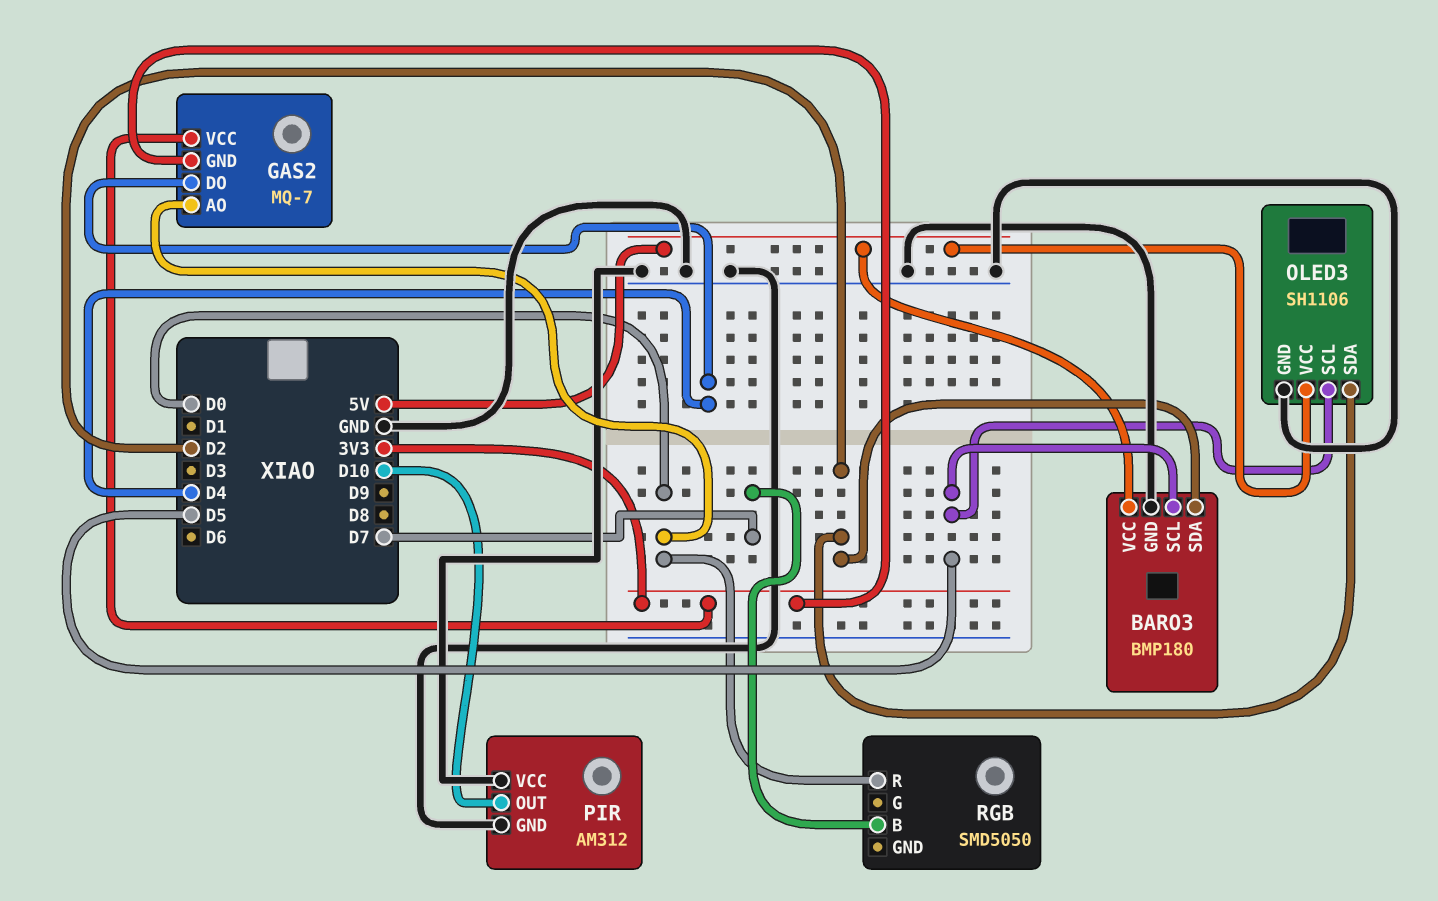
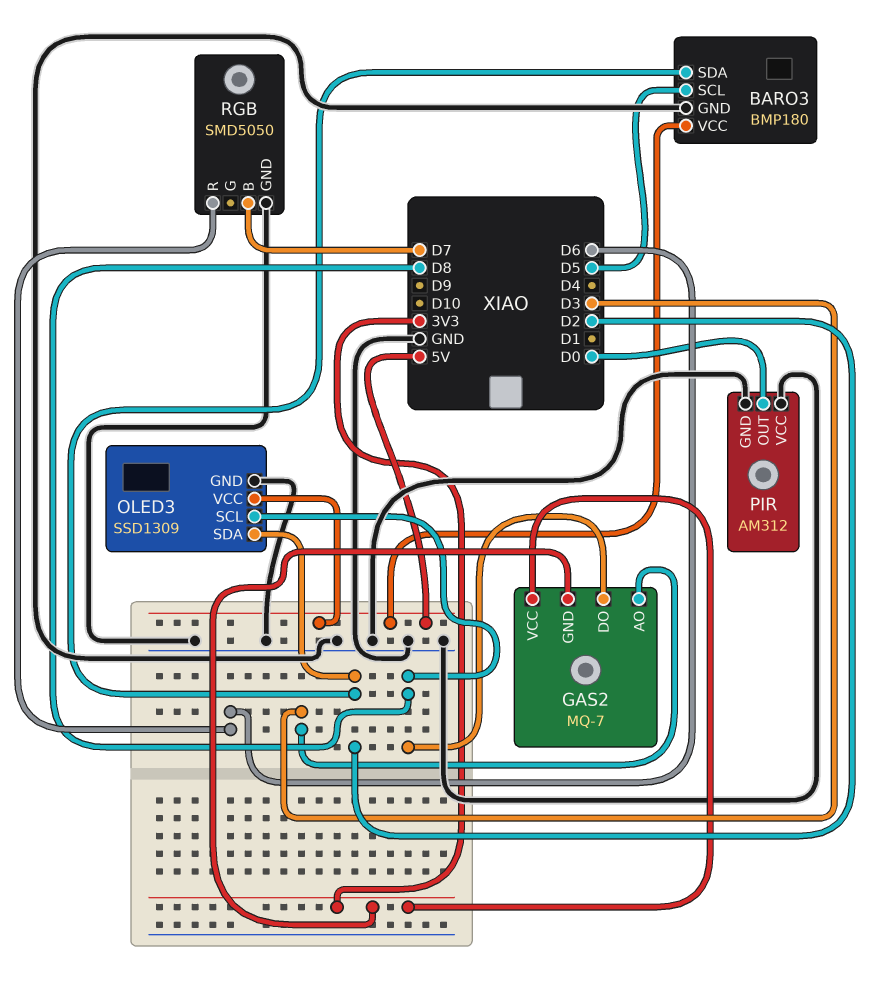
GAS2 pin AO: D0 -> D3
GAS2 pin DO: D4 -> D8
OLED3: SH1106 -> SSD1309
OLED3 pin SCL: D5 -> D8
PIR pin OUT: D10 -> D0
RGB pin GND: none -> GND
RGB pin R: D0 -> D6

